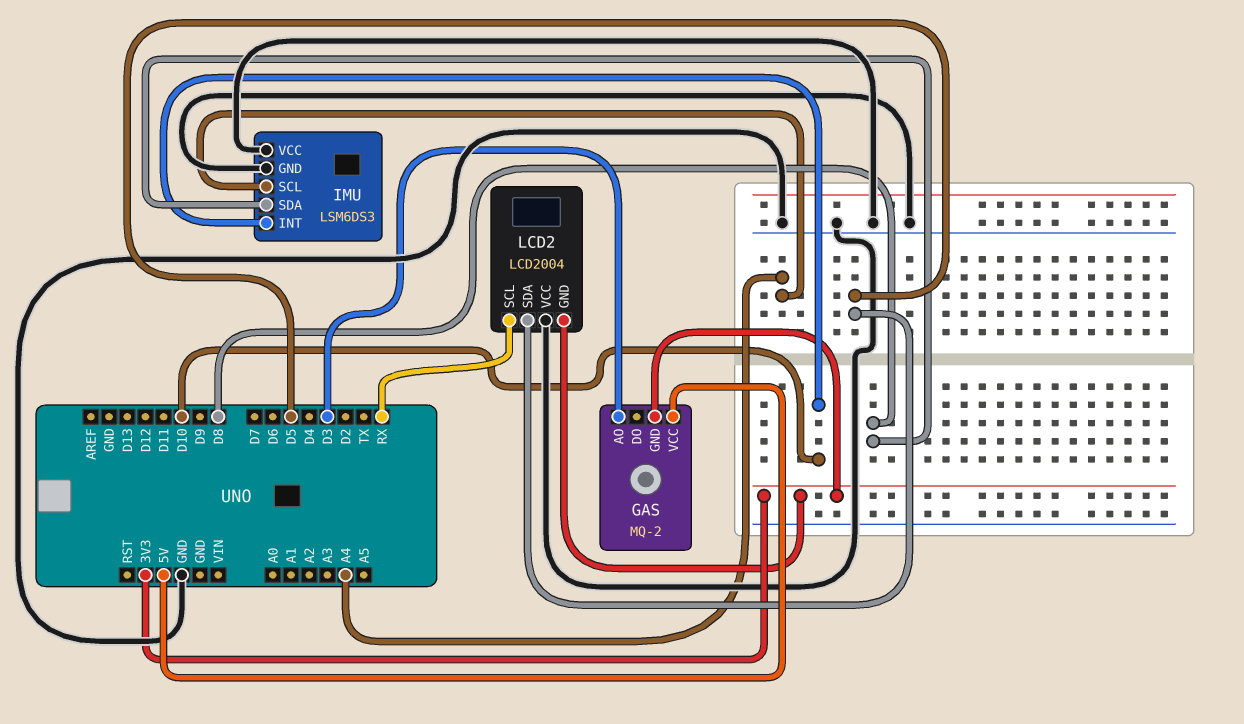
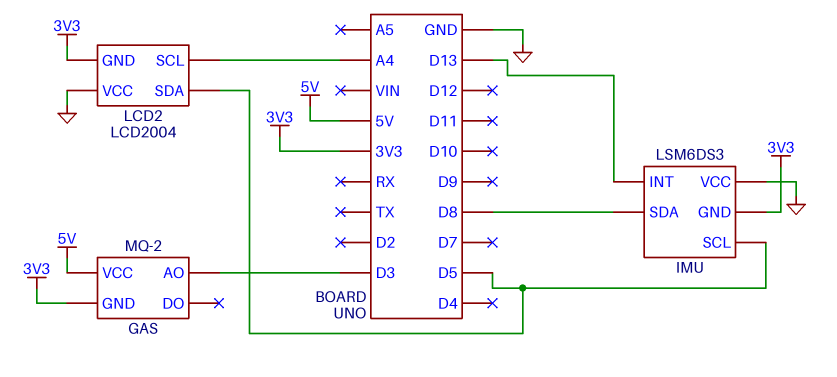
IMU pin GND: GND -> 3V3
IMU pin INT: D10 -> D13
IMU pin SCL: A4 -> D5
LCD2 pin SCL: RX -> A4

